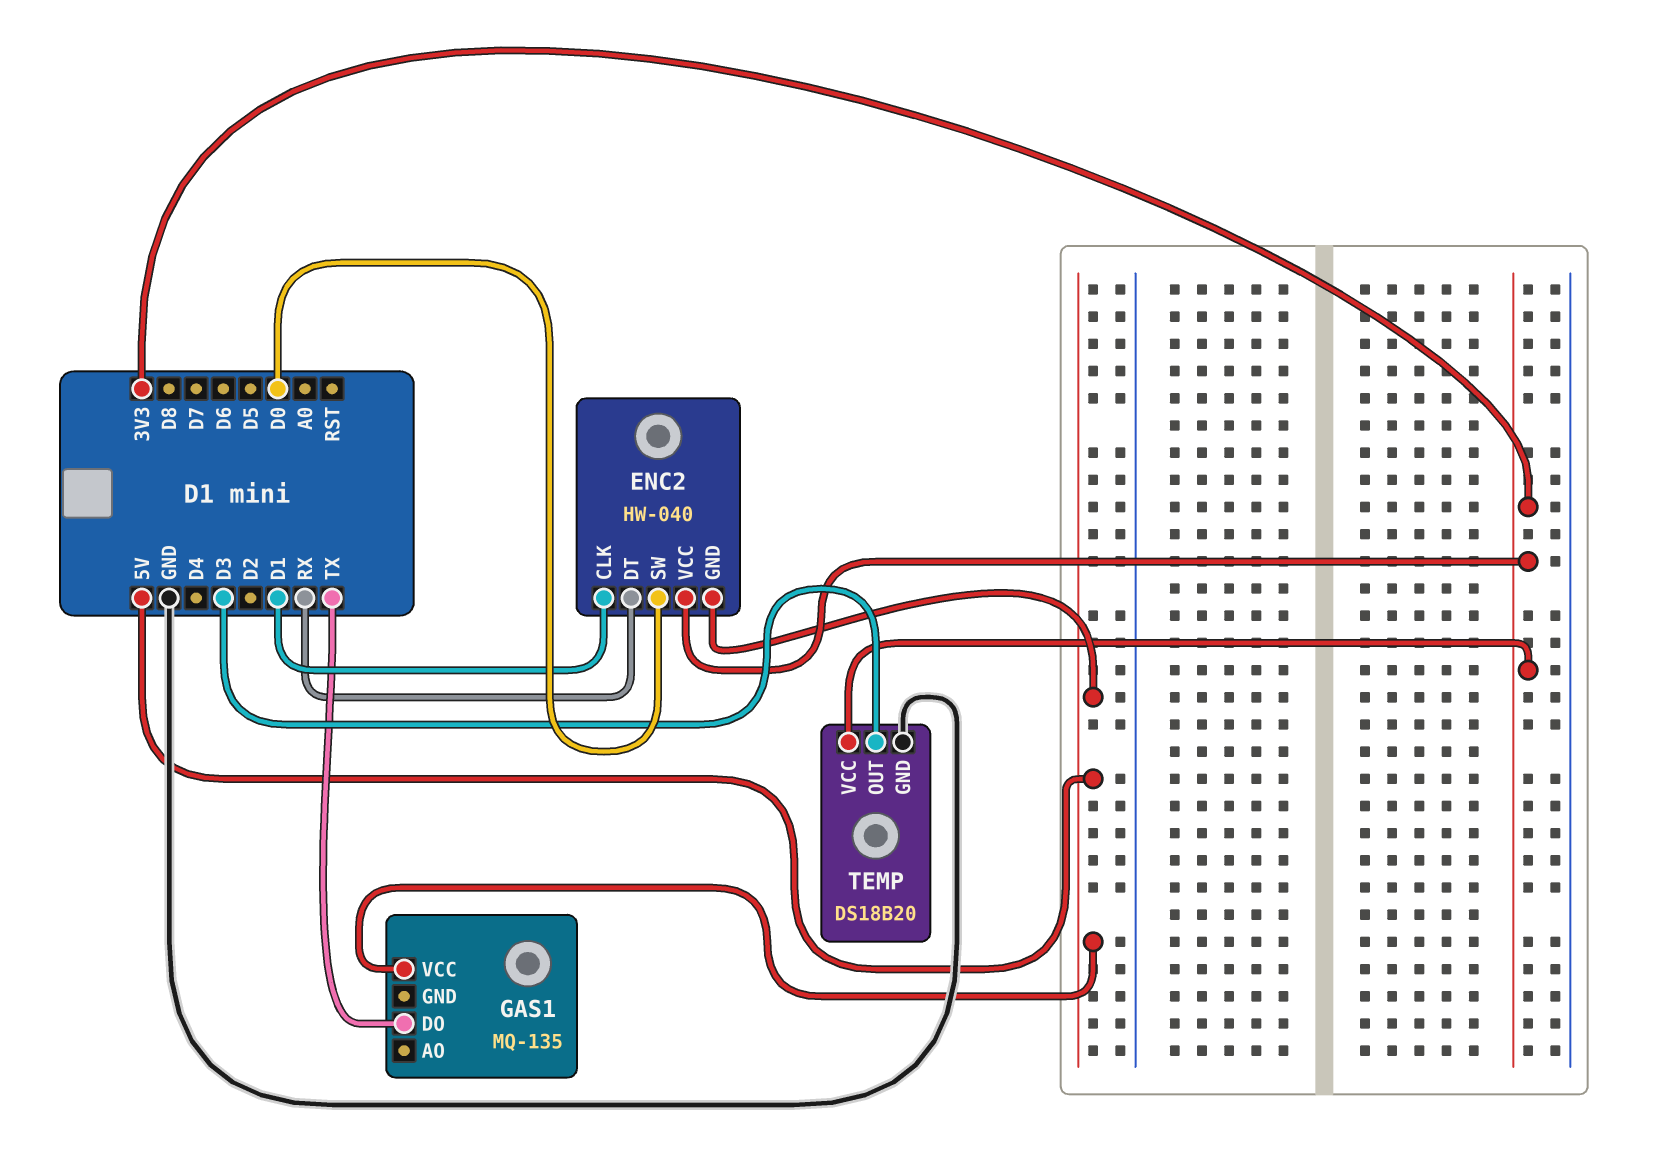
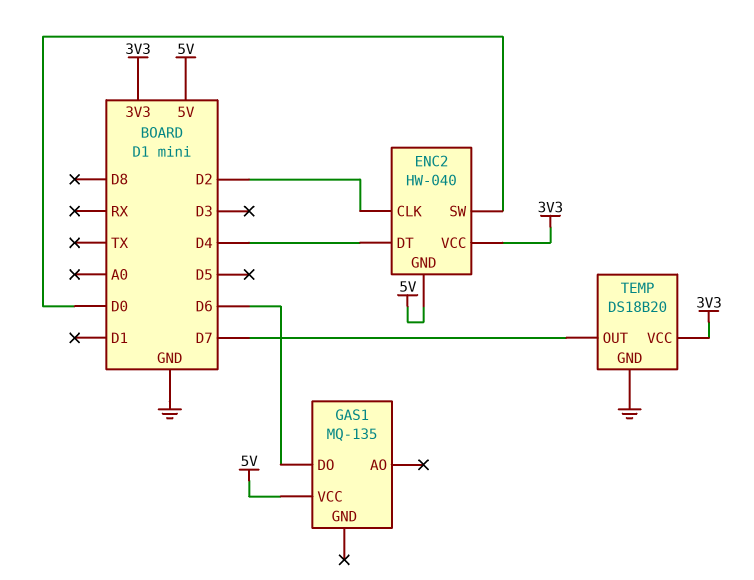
ENC2 pin CLK: D1 -> D2
ENC2 pin DT: RX -> D4
GAS1 pin DO: TX -> D6
TEMP pin OUT: D3 -> D7

